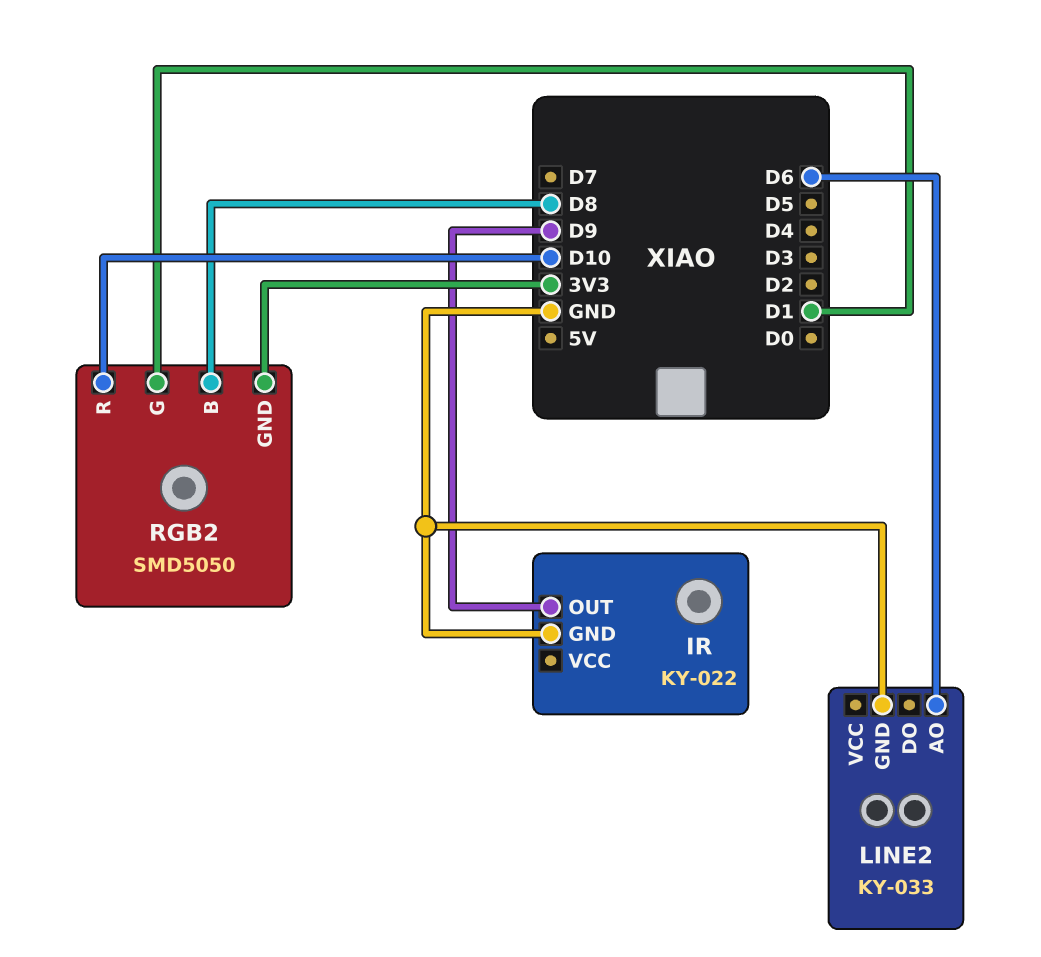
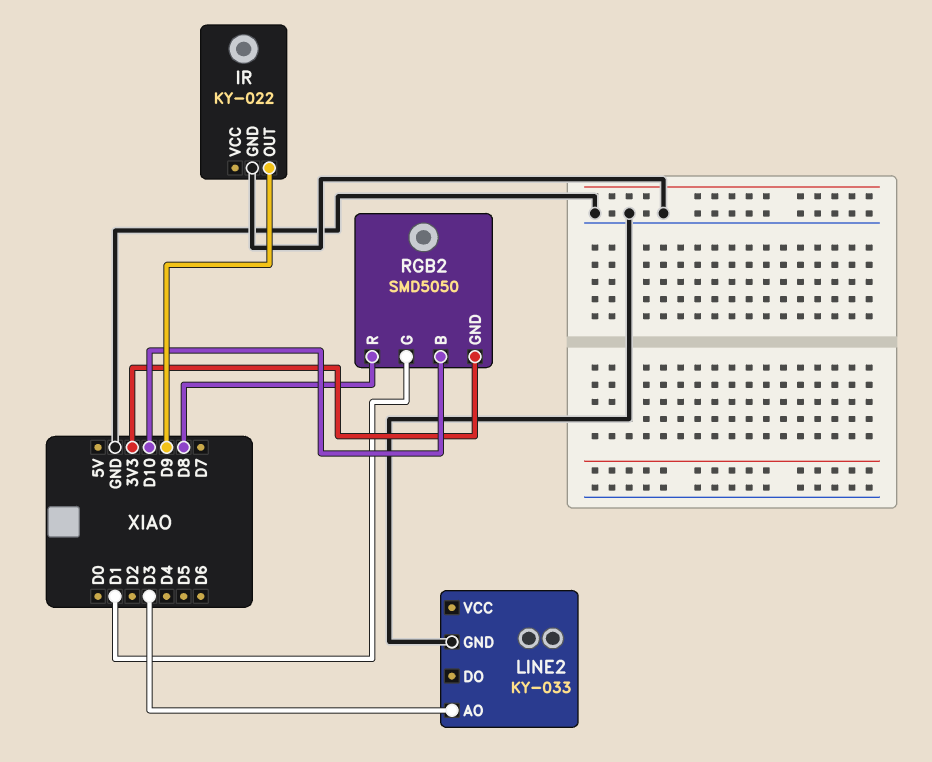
LINE2 pin AO: D6 -> D3
RGB2 pin B: D8 -> D10
RGB2 pin R: D10 -> D8

